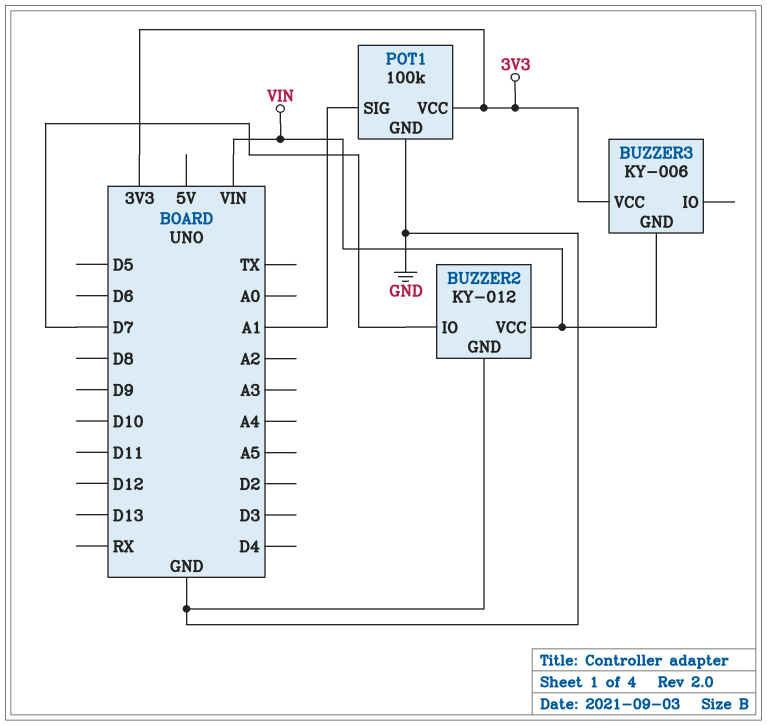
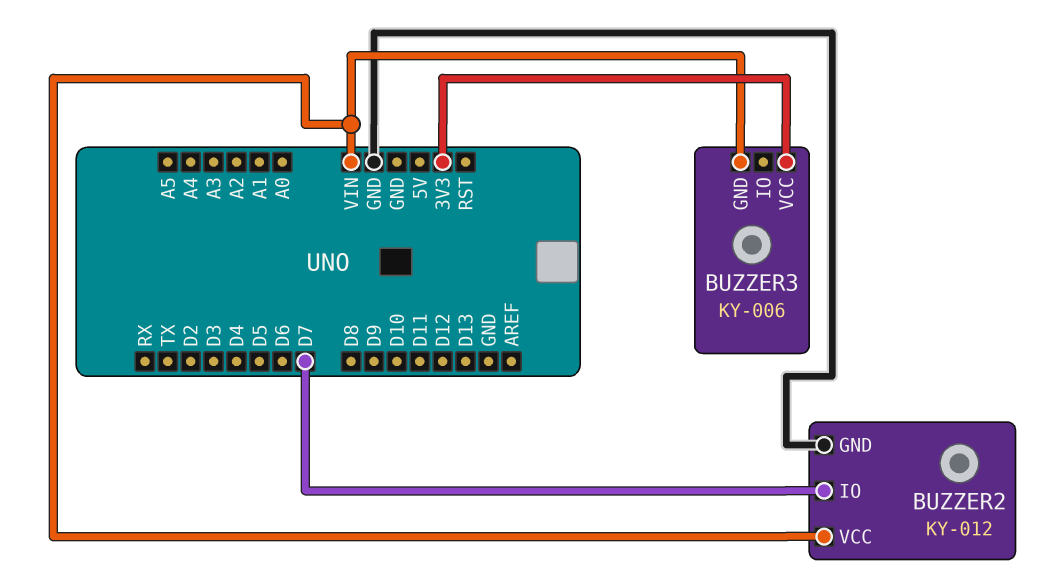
POT1: 100k -> none
POT1 pin GND: GND -> none
POT1 pin SIG: A1 -> none
POT1 pin VCC: 3V3 -> none

